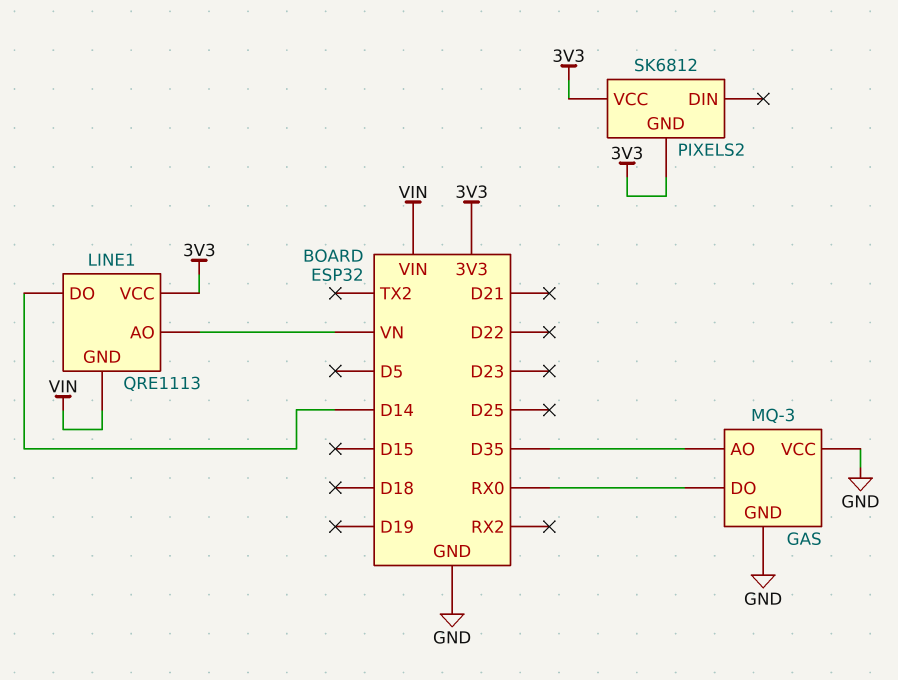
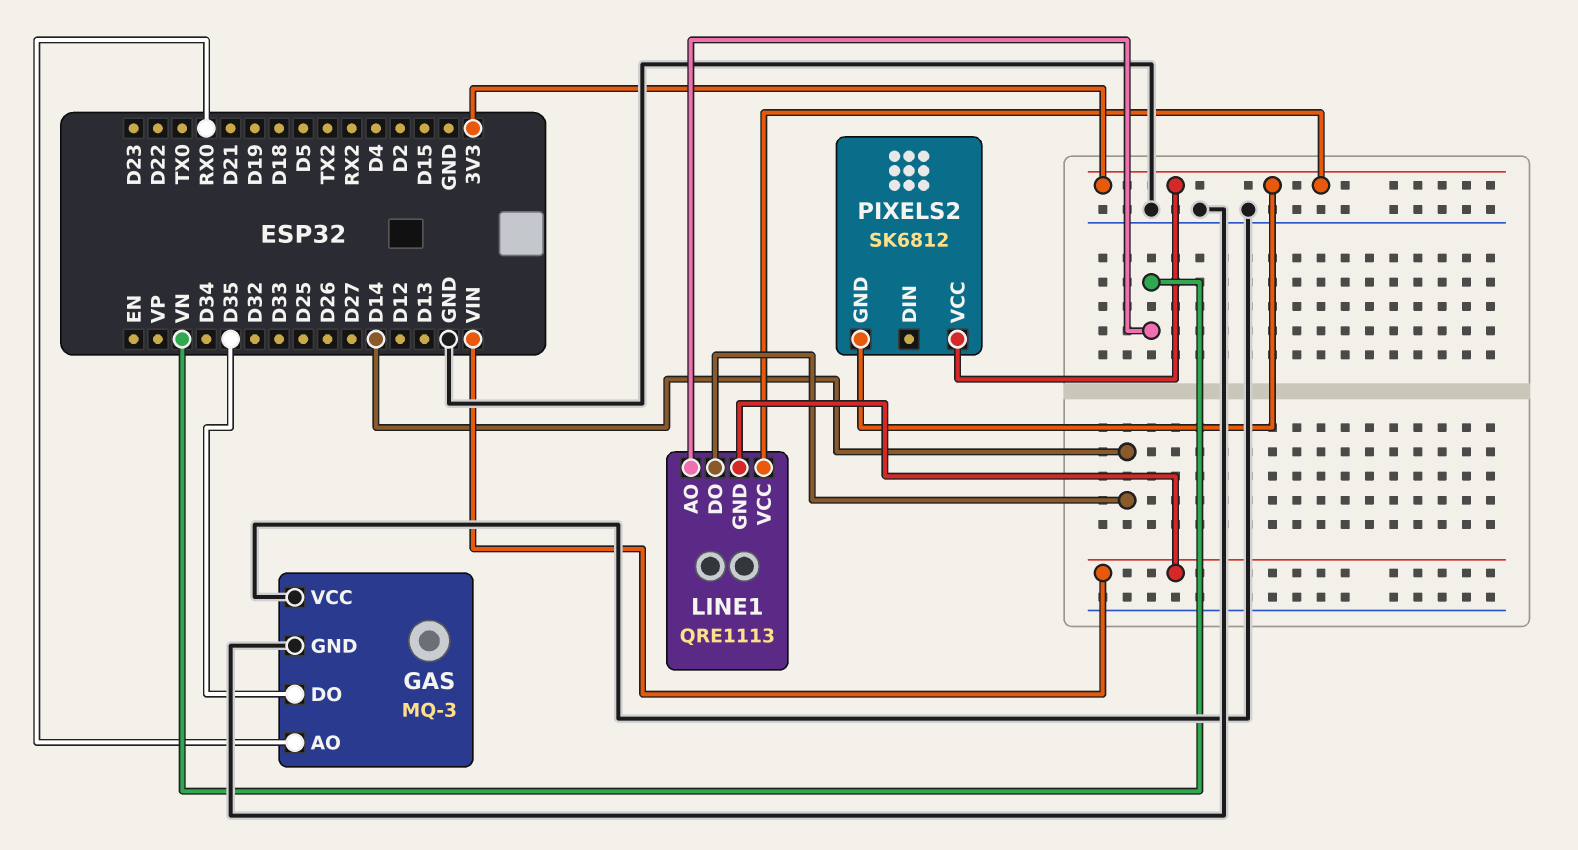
GAS pin AO: D35 -> RX0
GAS pin DO: RX0 -> D35

